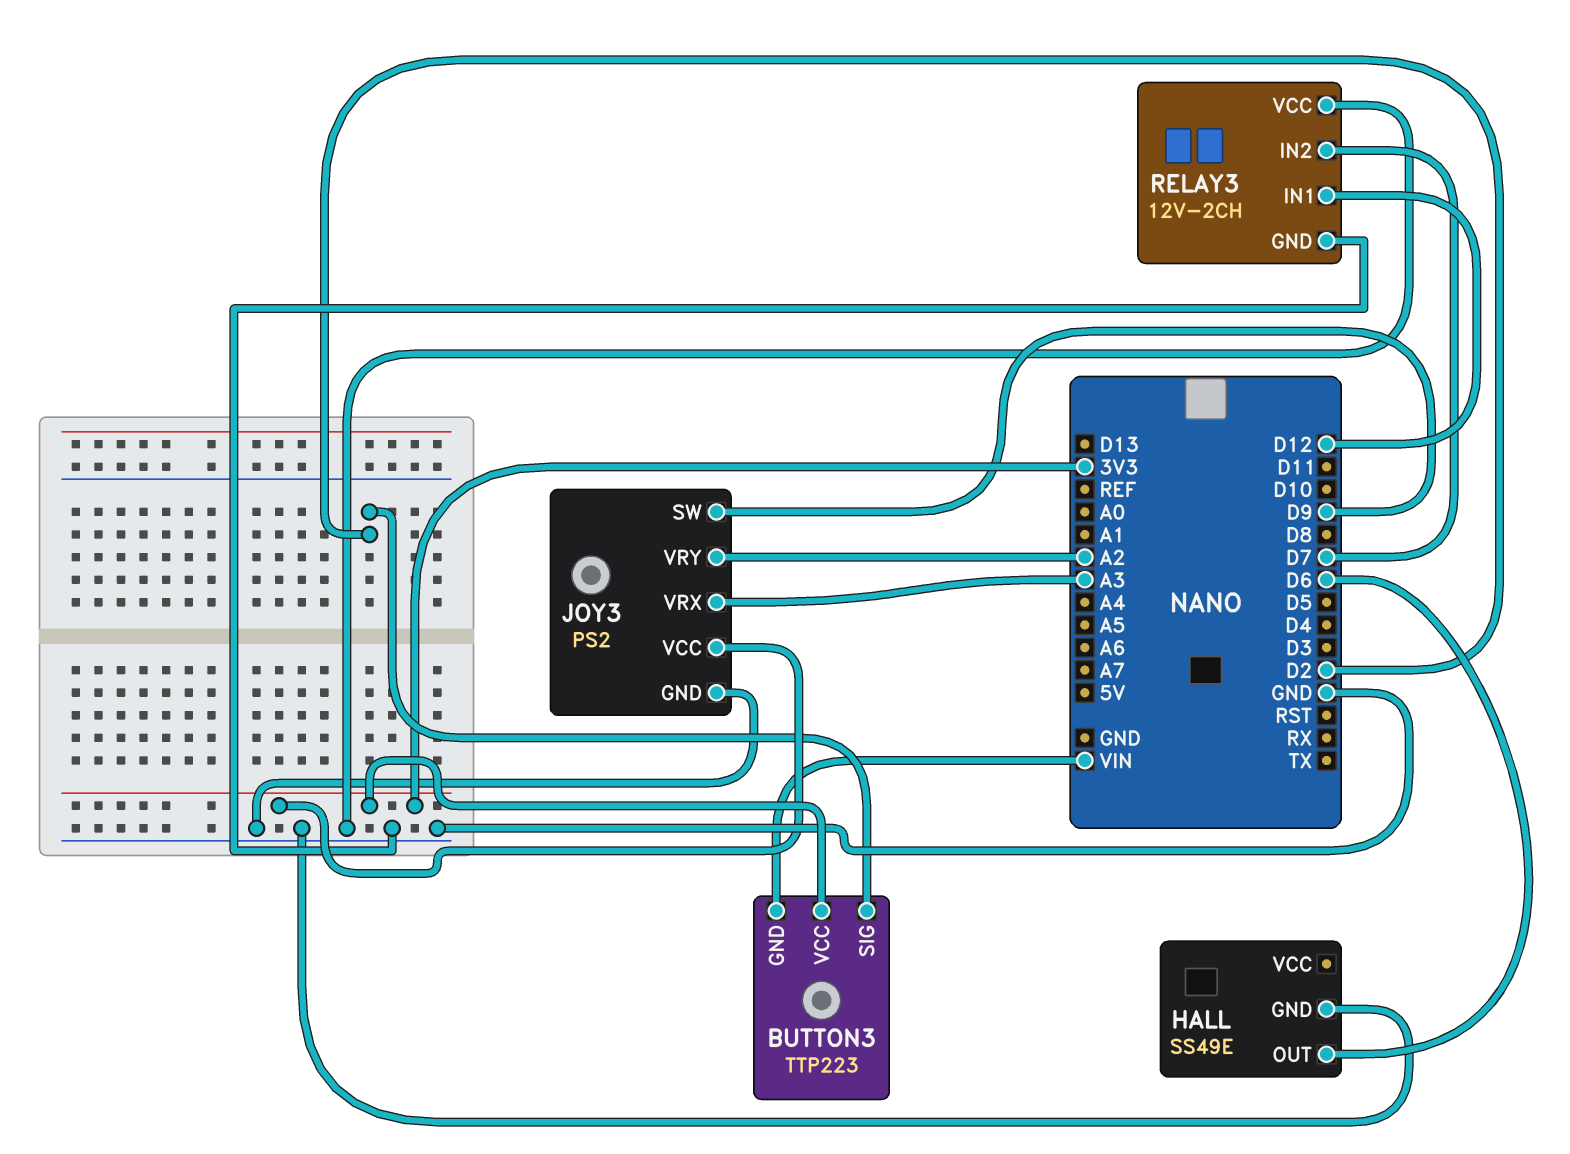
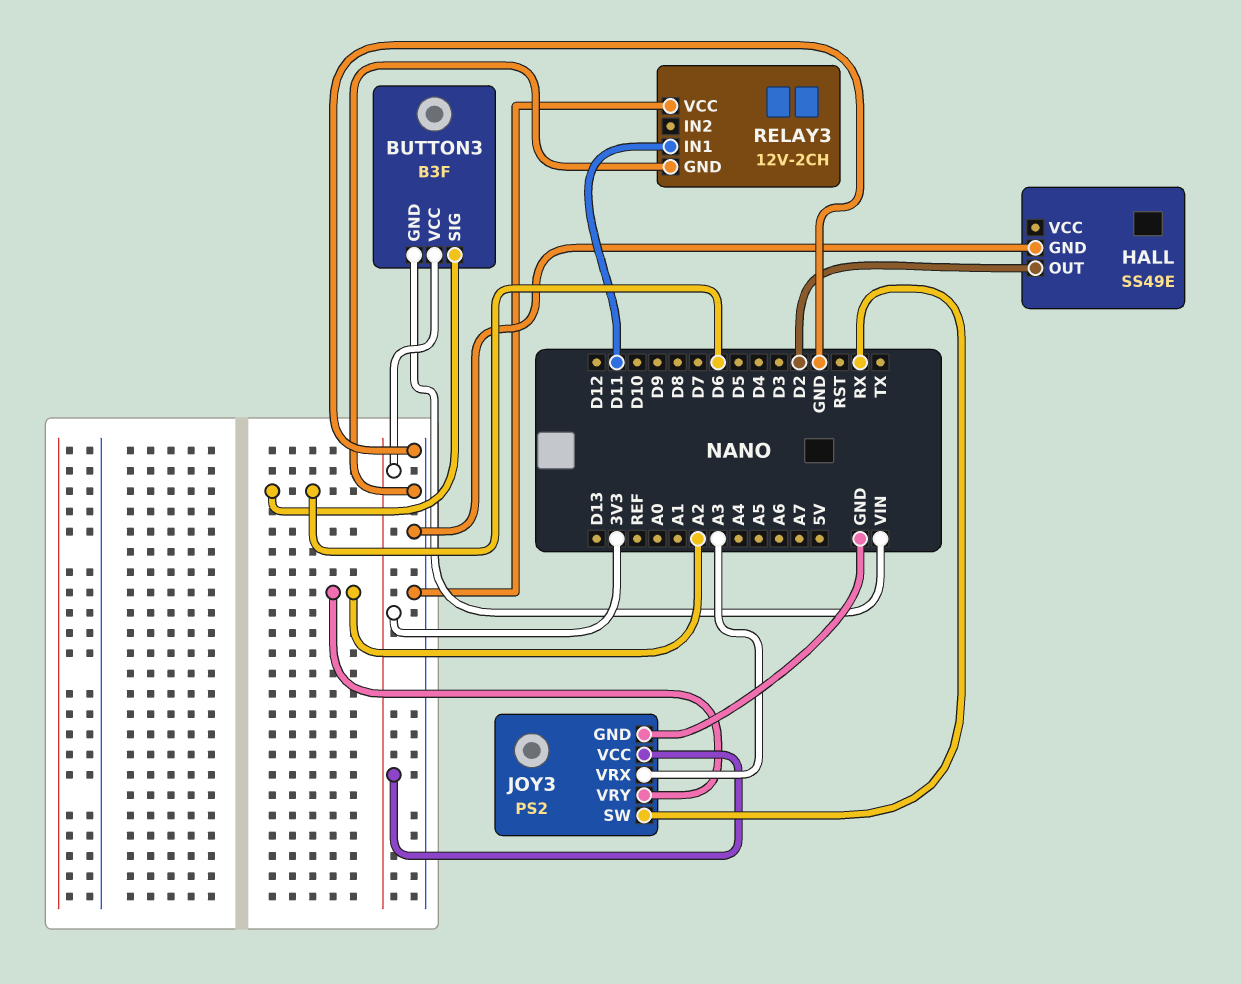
BUTTON3: TTP223 -> B3F
BUTTON3 pin SIG: D2 -> D6
HALL pin OUT: D6 -> D2
JOY3 pin SW: D9 -> RX
RELAY3 pin IN1: D12 -> D11
RELAY3 pin IN2: D7 -> none

